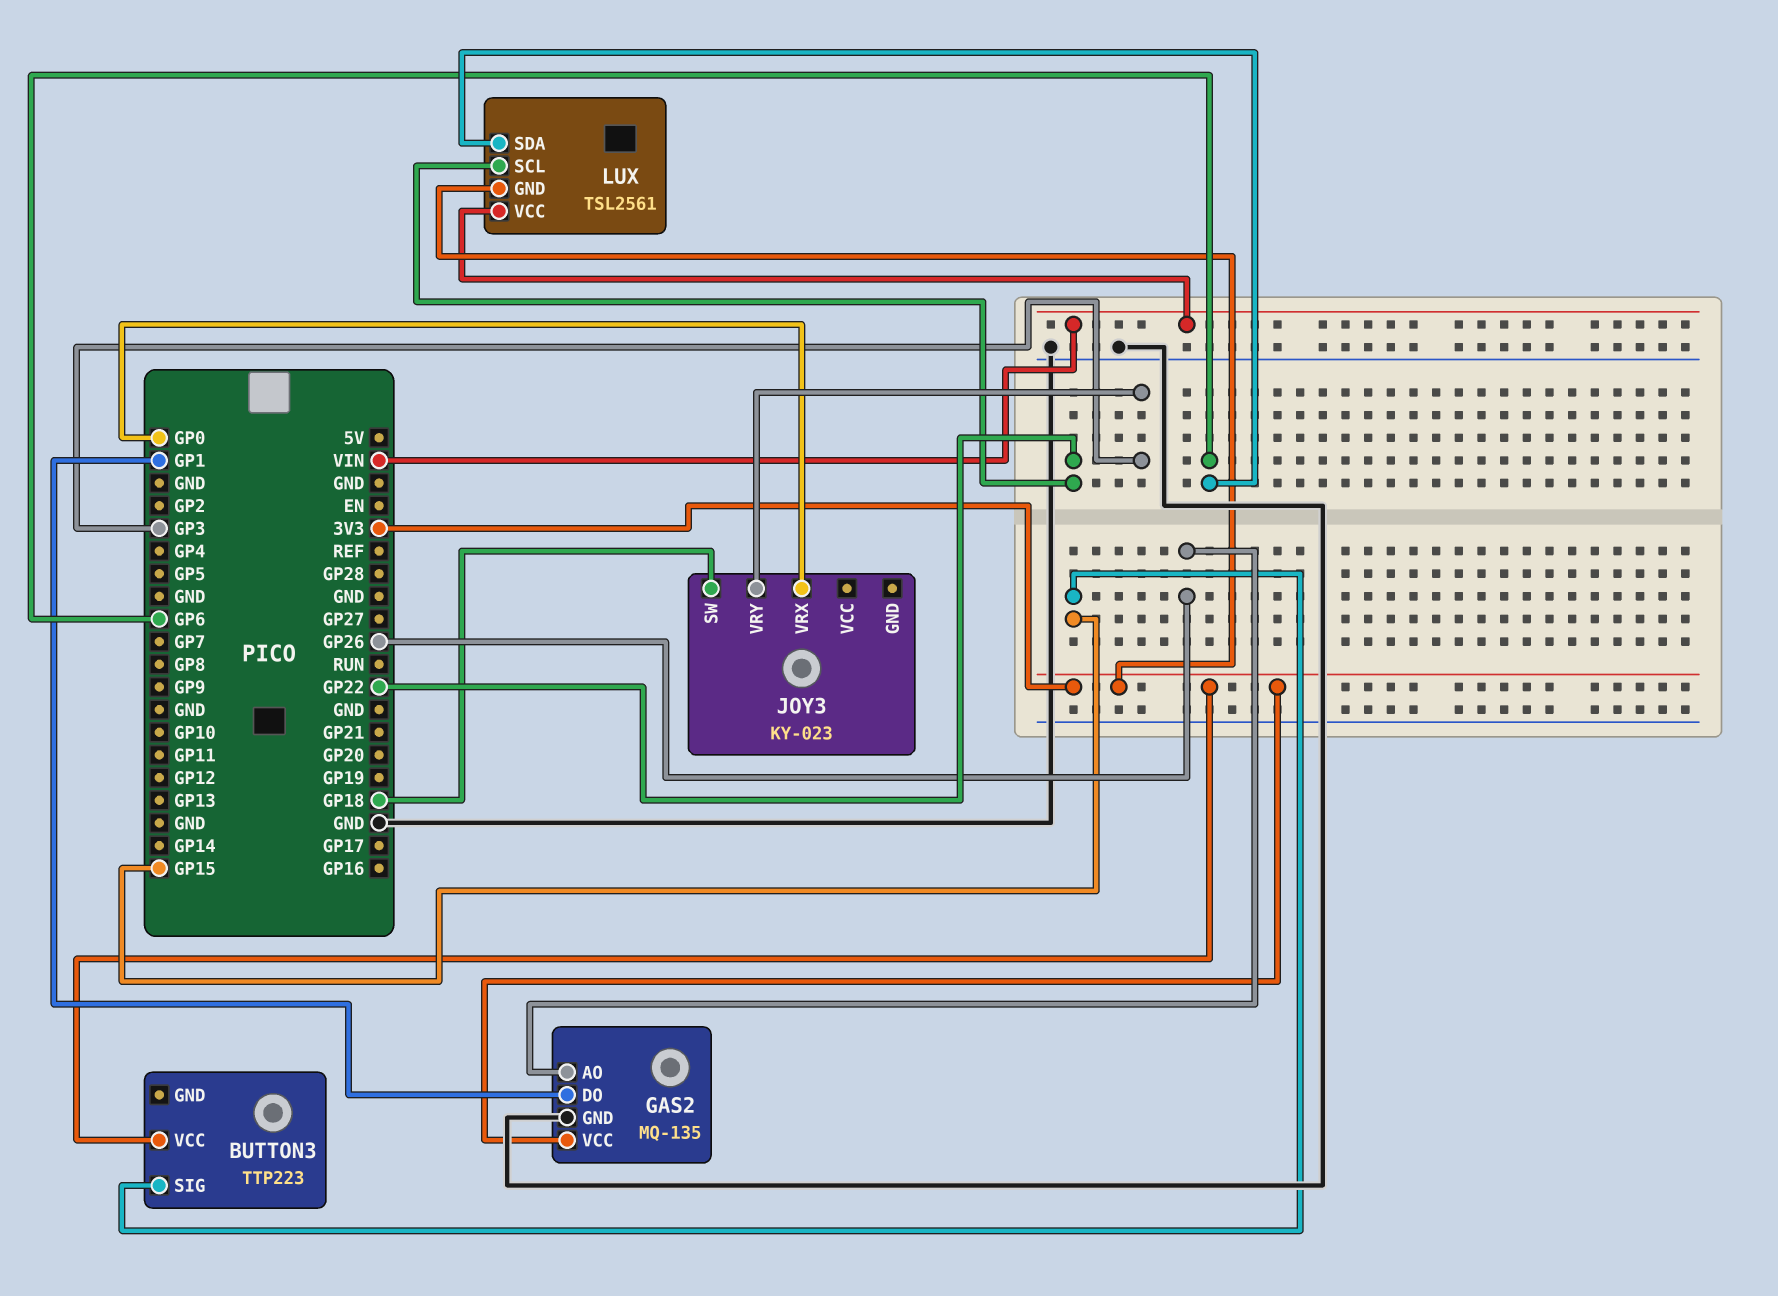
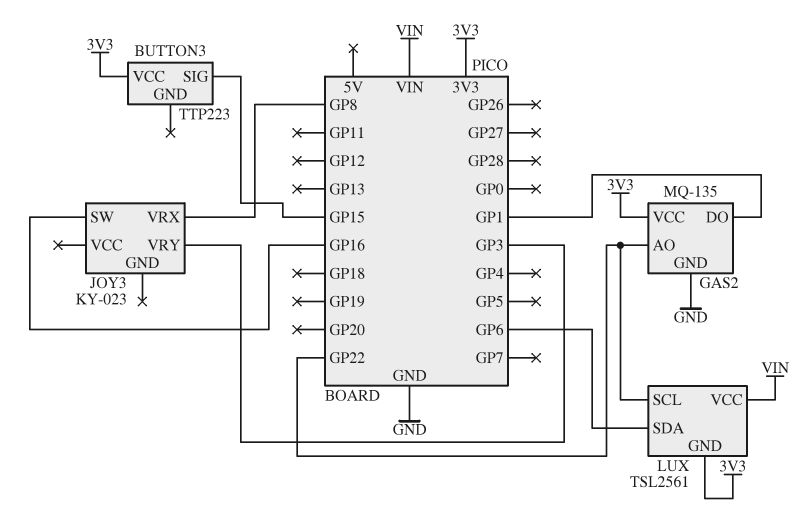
GAS2 pin AO: GP26 -> GP22
JOY3 pin SW: GP18 -> GP16
JOY3 pin VRX: GP0 -> GP8

